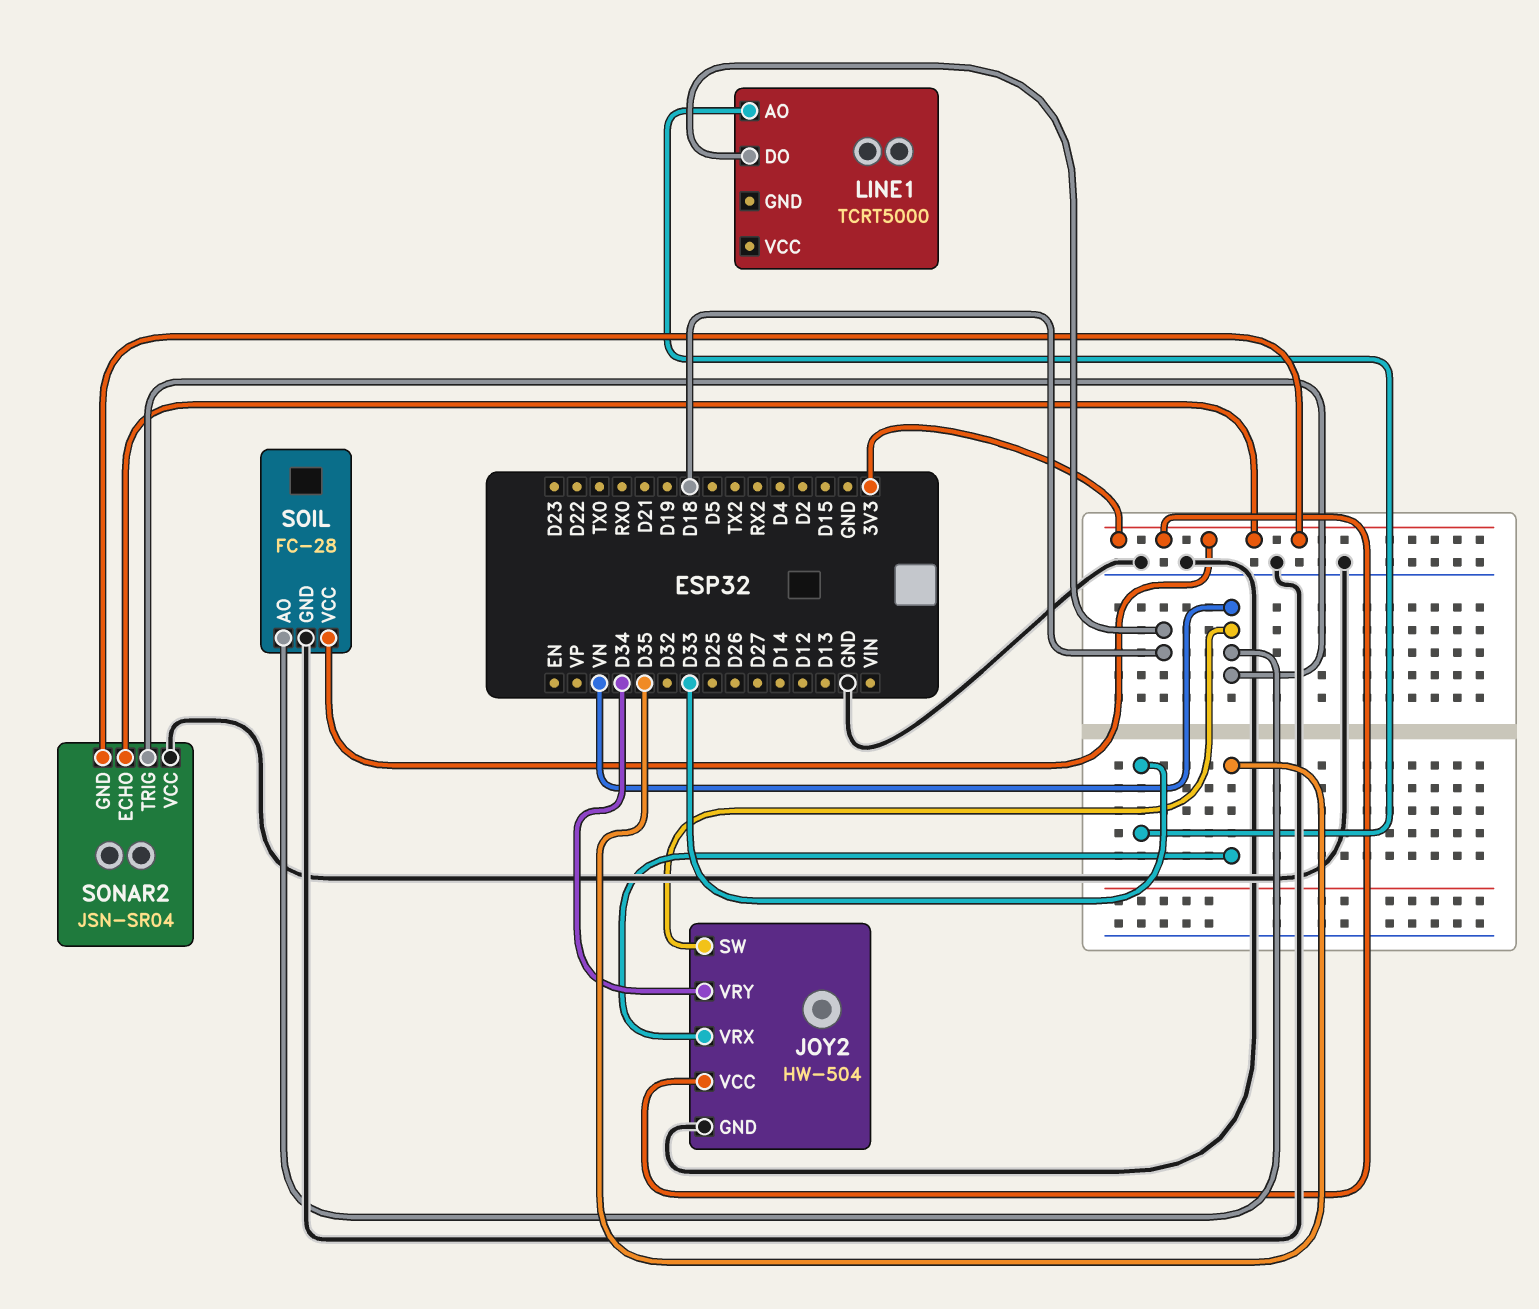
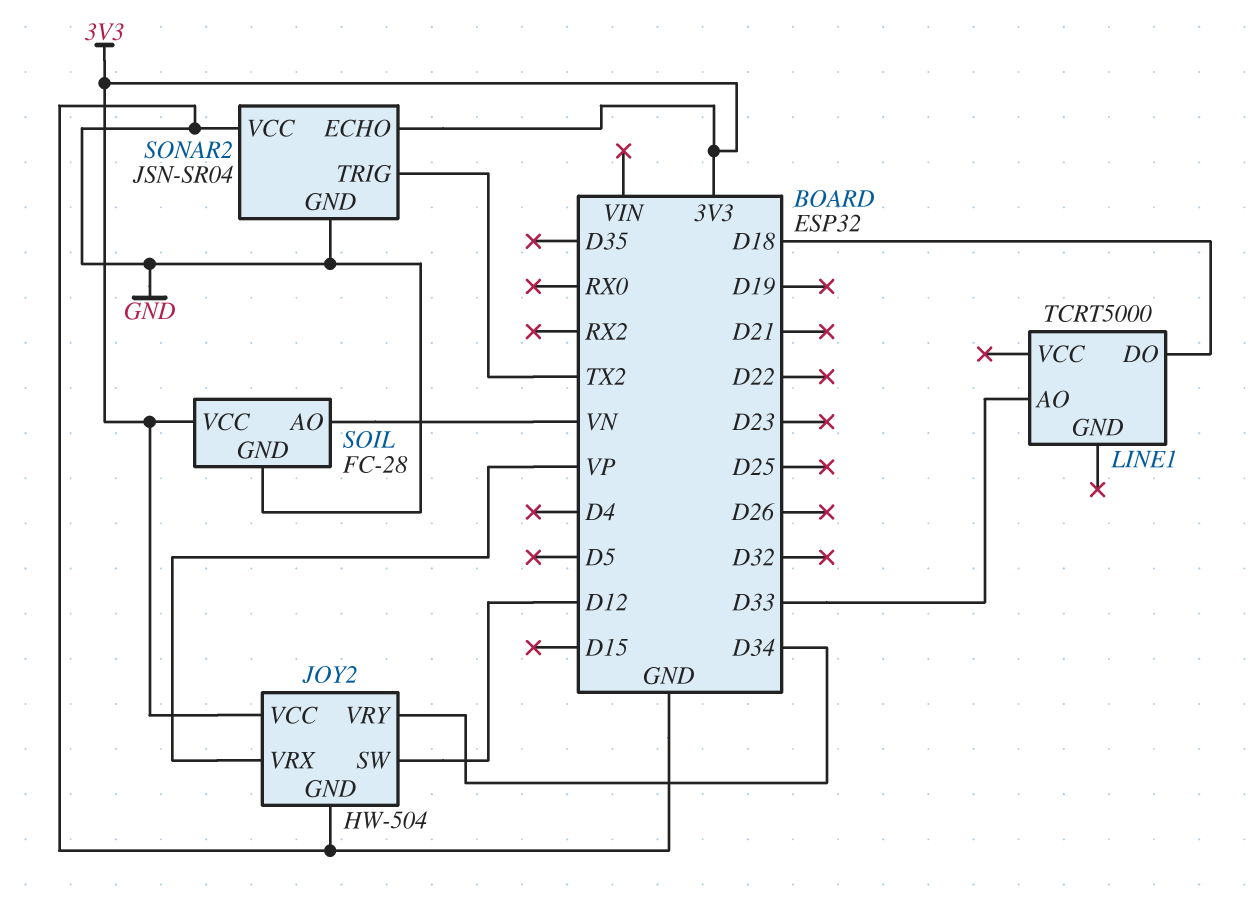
JOY2 pin SW: VN -> D12
JOY2 pin VRX: D35 -> VP
SONAR2 pin GND: 3V3 -> GND
SONAR2 pin TRIG: VN -> TX2

